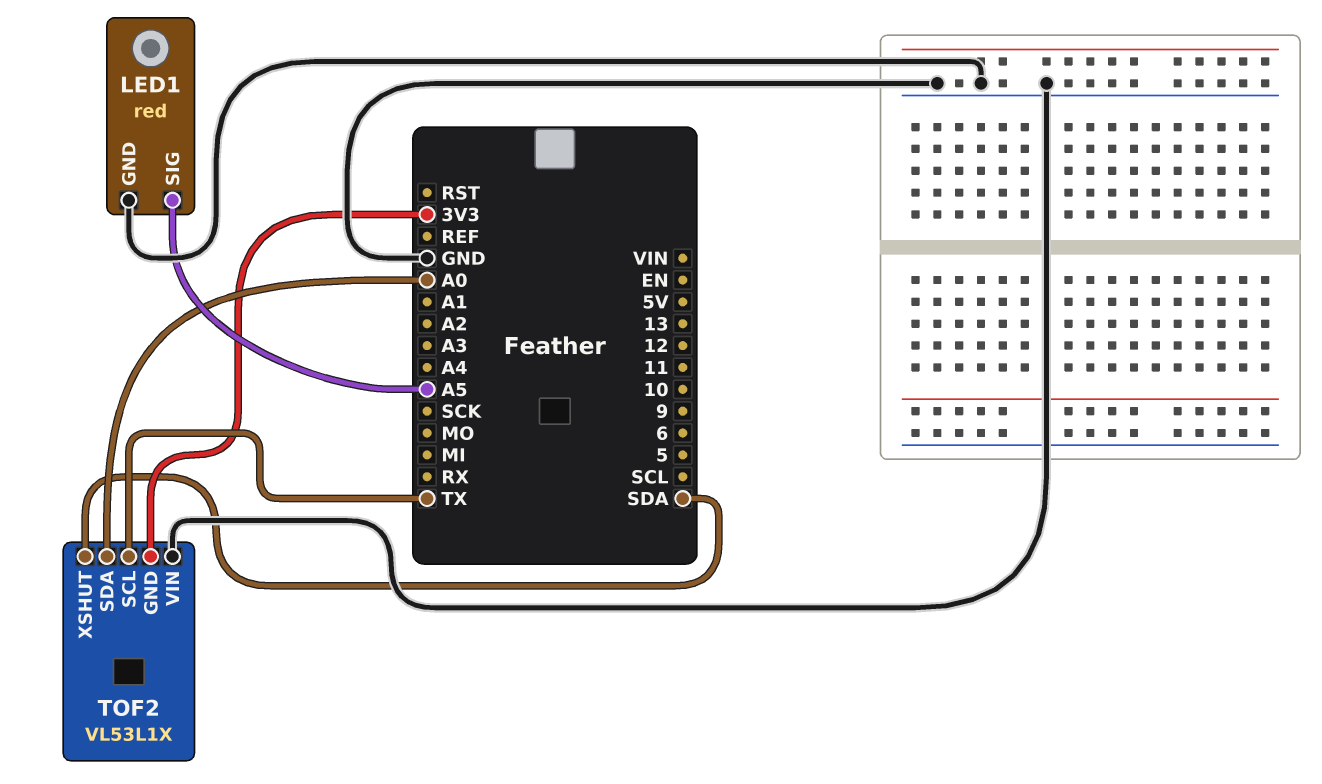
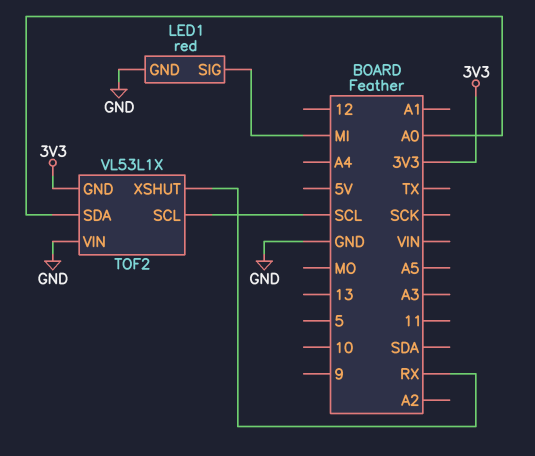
LED1 pin SIG: A5 -> MI
TOF2 pin SCL: TX -> SCL
TOF2 pin XSHUT: SDA -> RX

